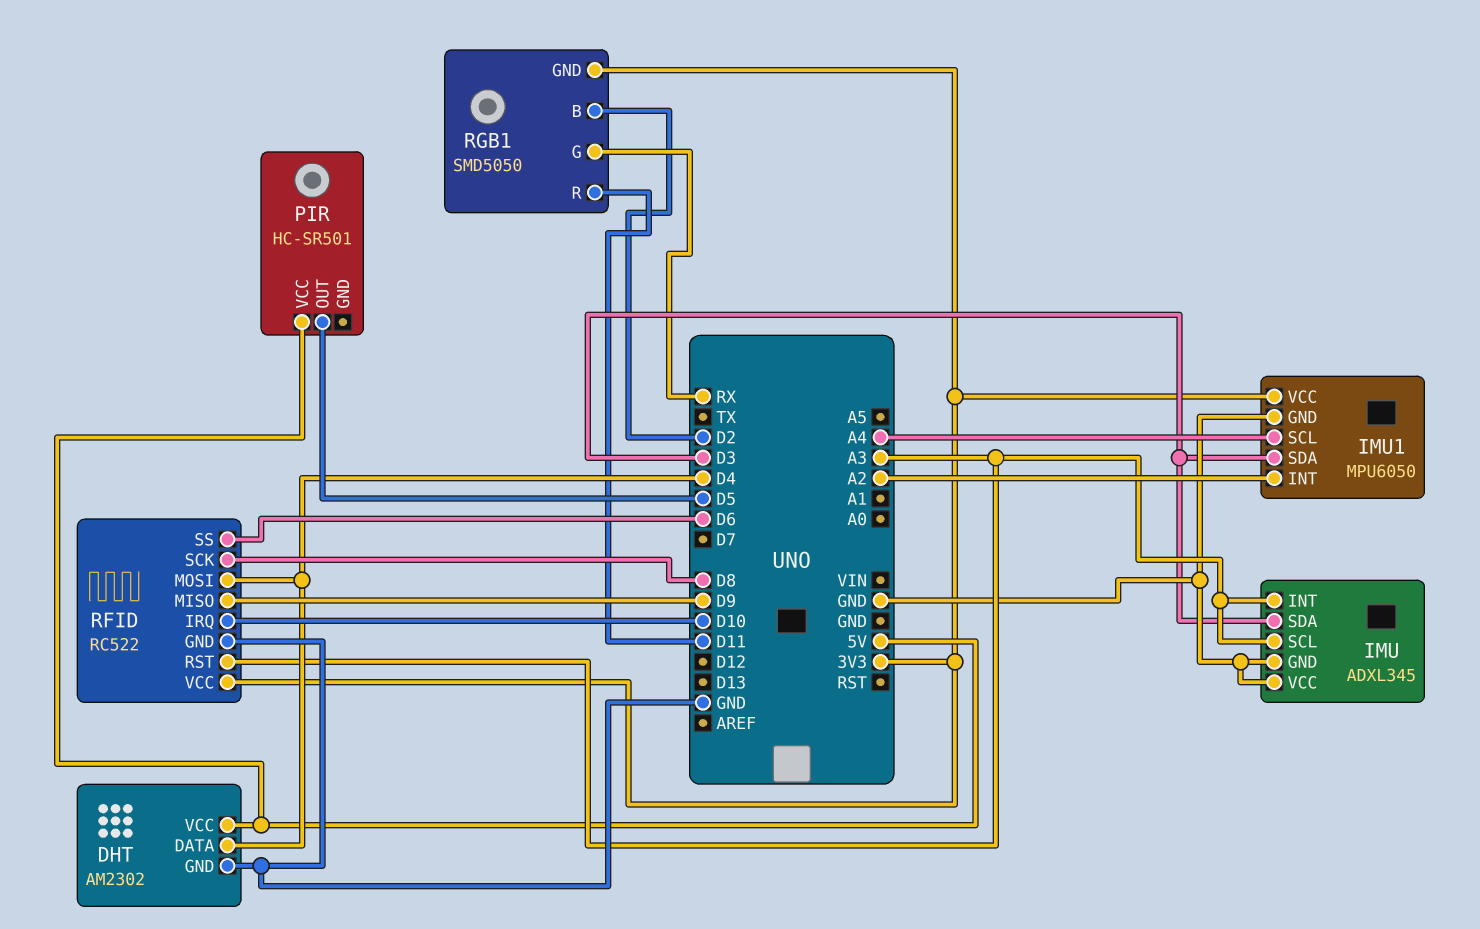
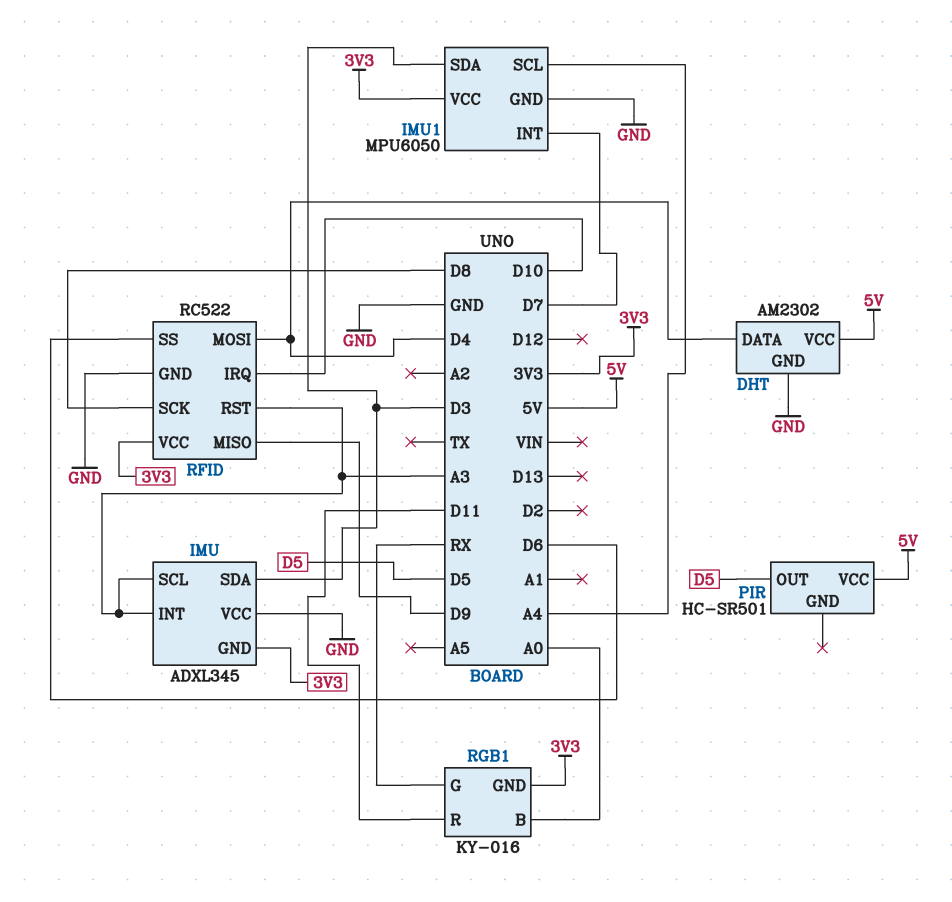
IMU pin GND: GND -> 3V3
IMU1 pin INT: A2 -> D7
RGB1: SMD5050 -> KY-016
RGB1 pin B: D2 -> A0

